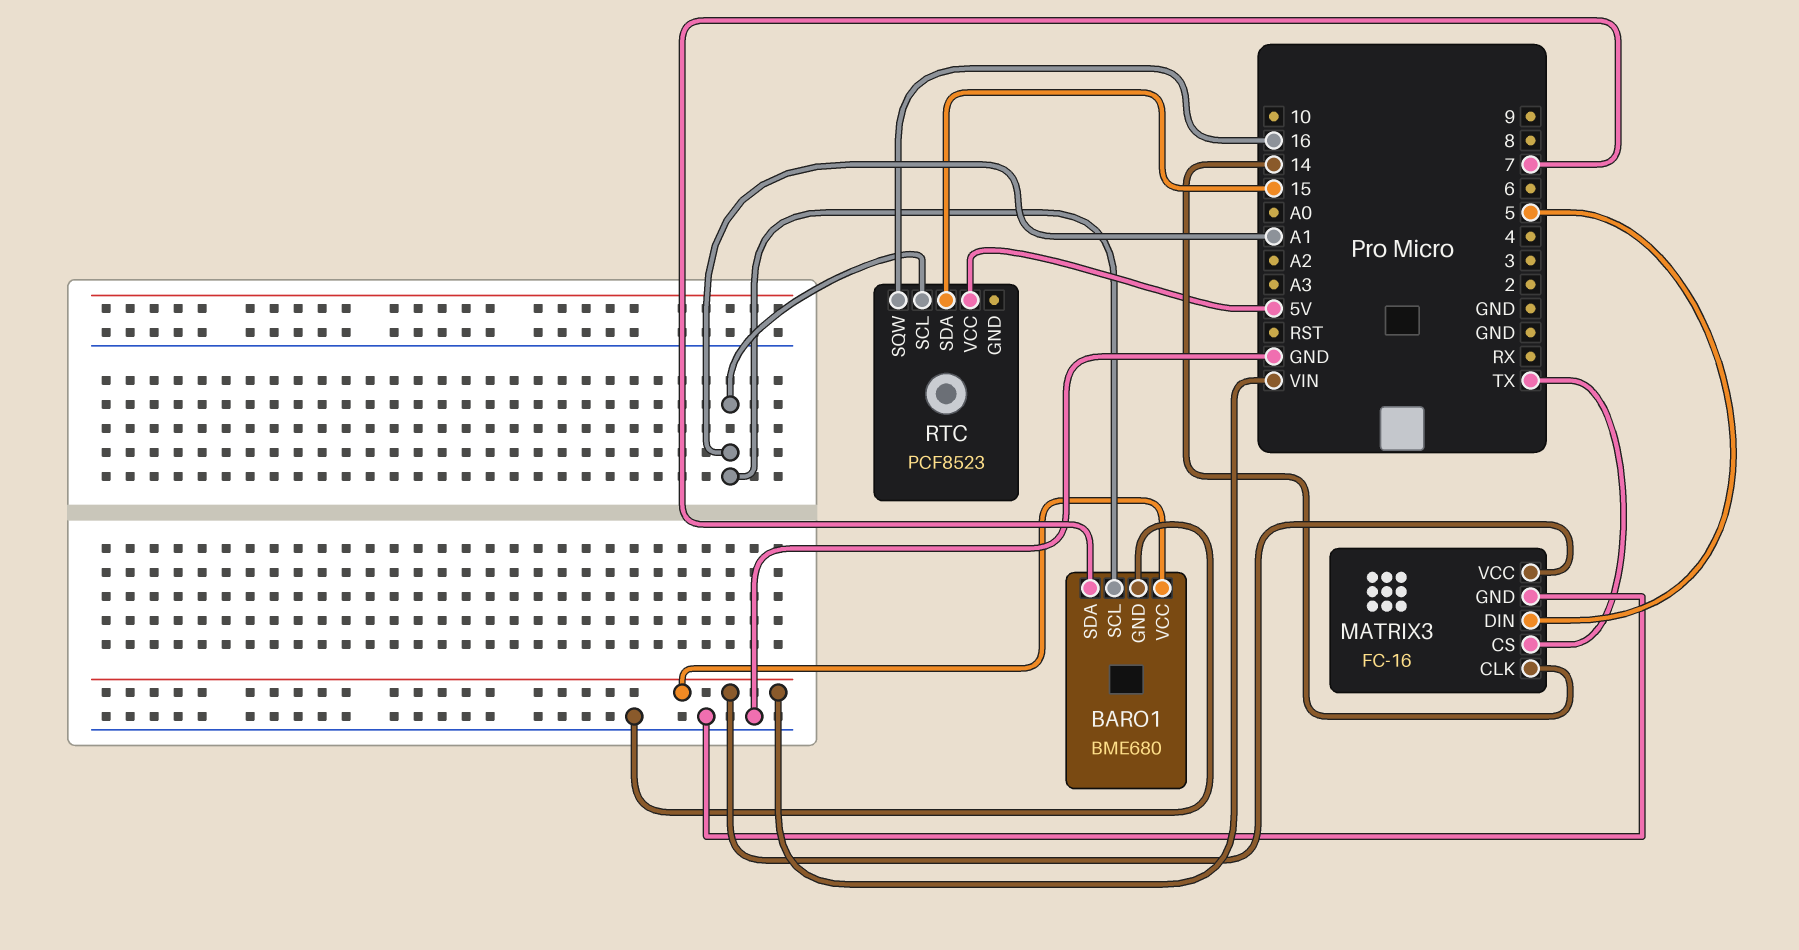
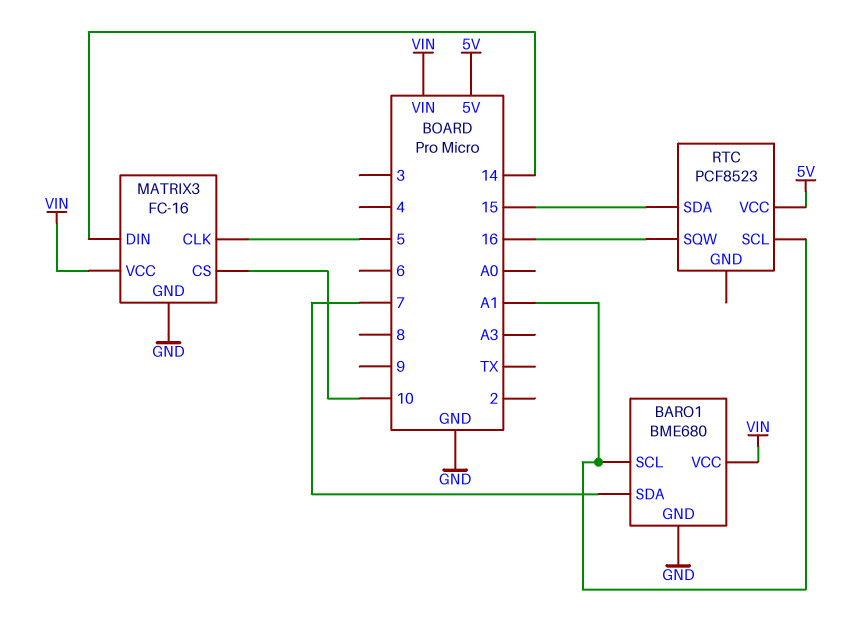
MATRIX3 pin CLK: 14 -> 5
MATRIX3 pin CS: TX -> 10
MATRIX3 pin DIN: 5 -> 14

